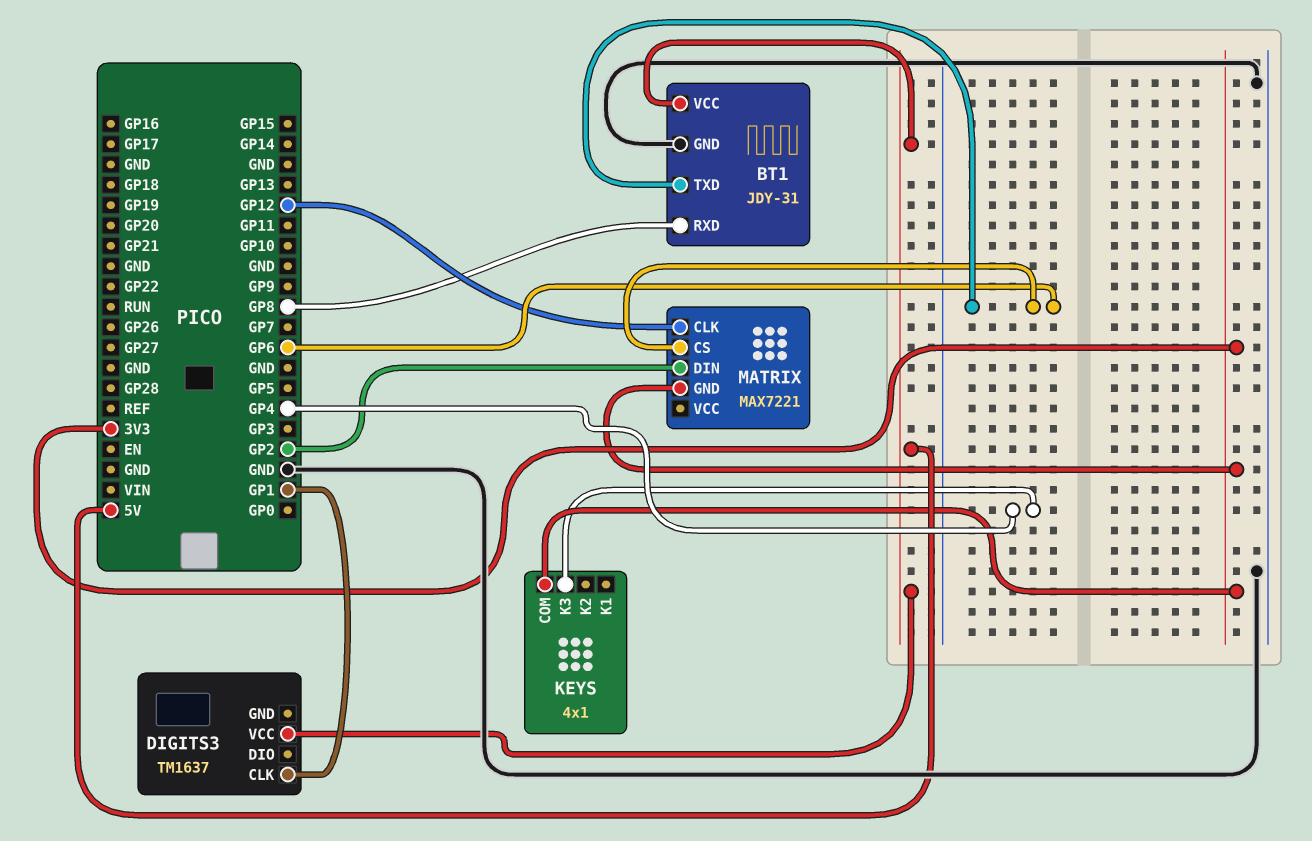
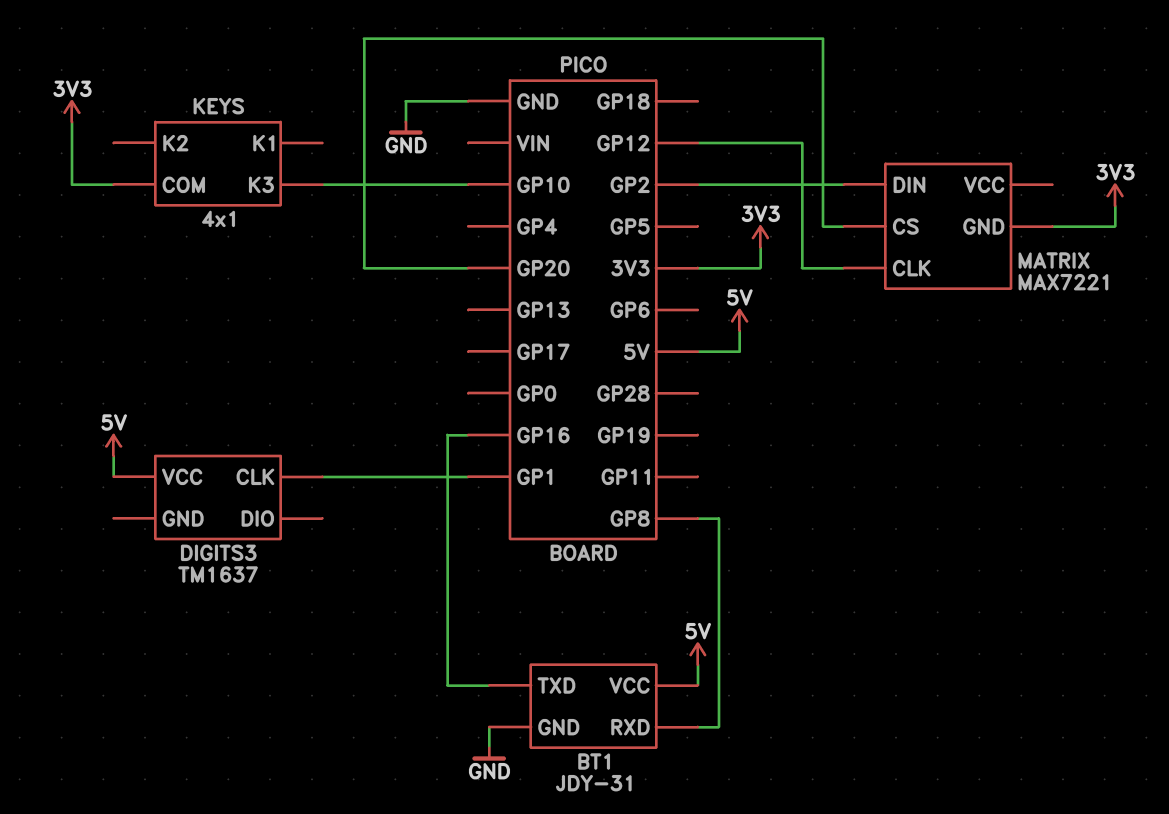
BT1 pin TXD: GP6 -> GP16
KEYS pin K3: GP4 -> GP10
MATRIX pin CS: GP6 -> GP20

